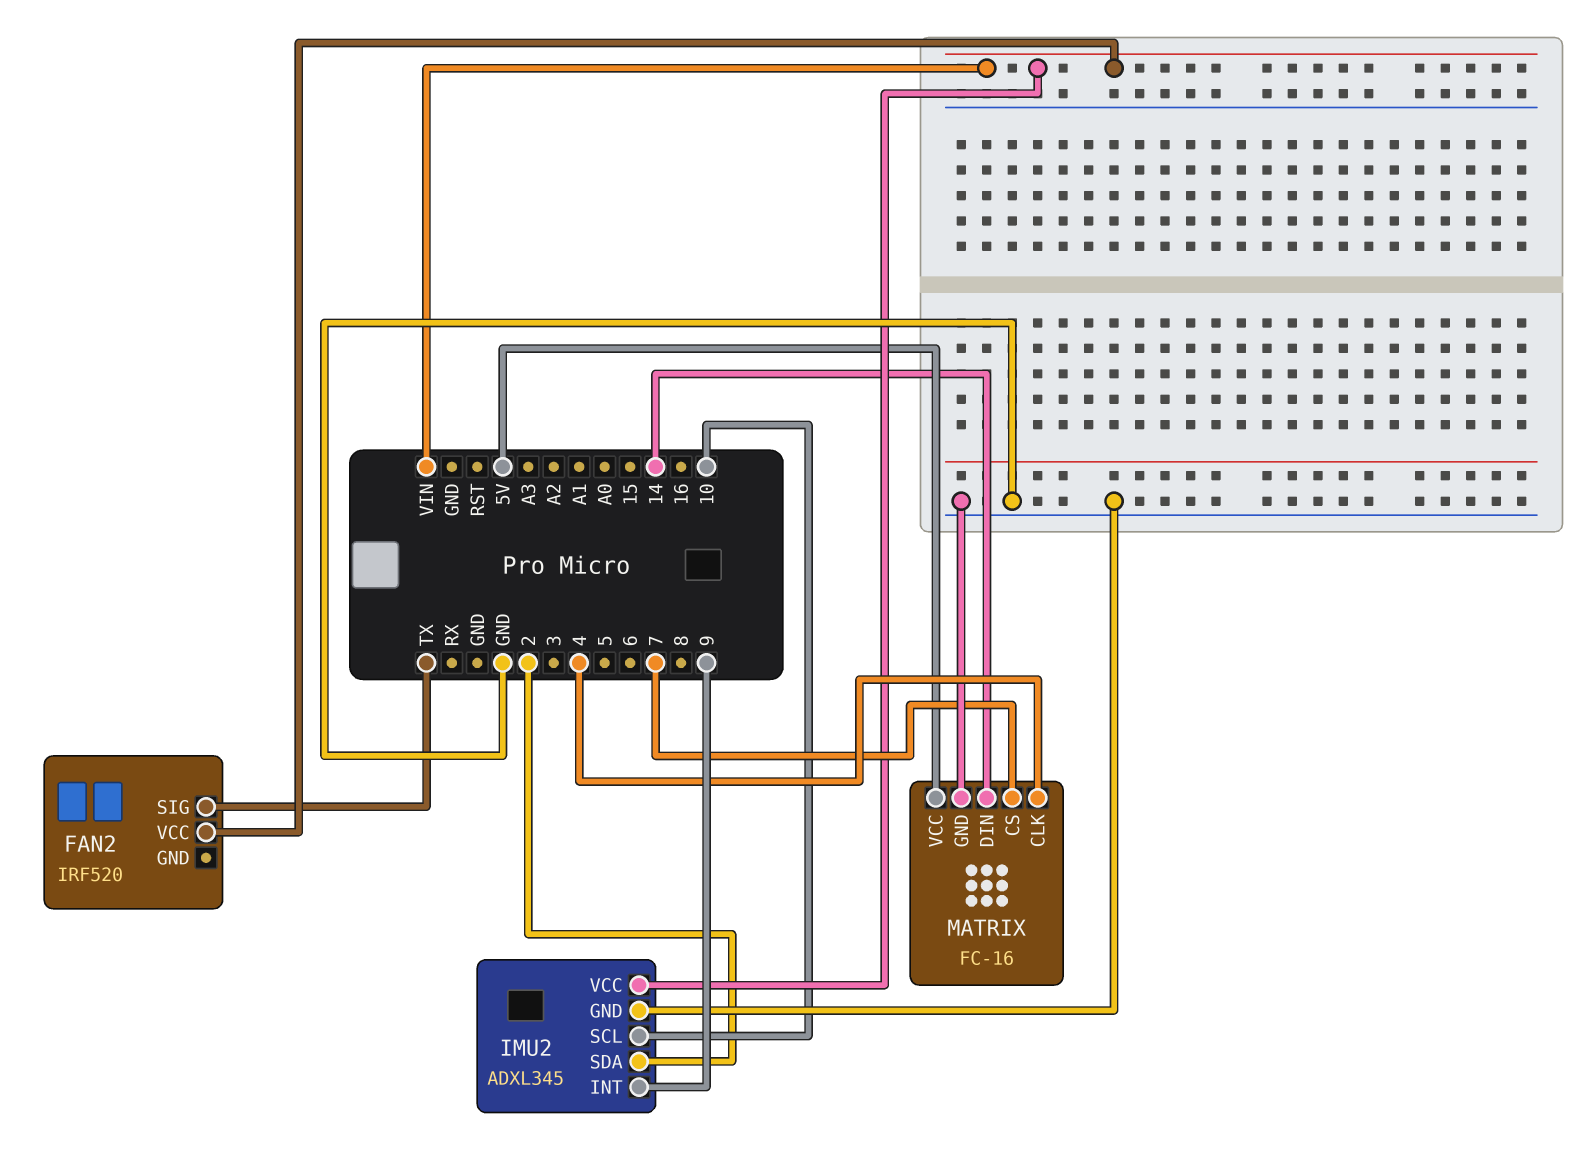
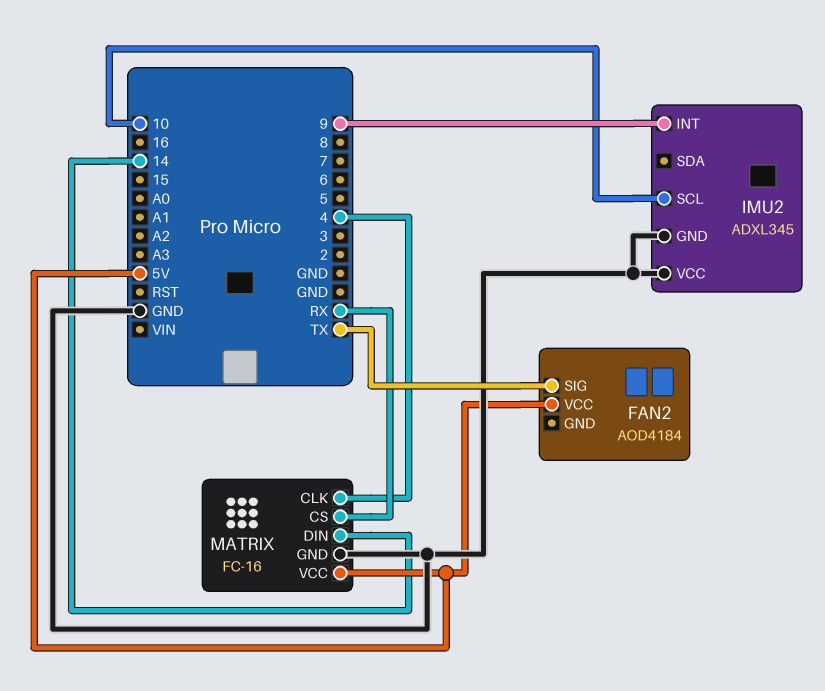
FAN2: IRF520 -> AOD4184
FAN2 pin VCC: VIN -> 5V
IMU2 pin SDA: 2 -> none
IMU2 pin VCC: VIN -> GND
MATRIX pin CS: 7 -> RX

